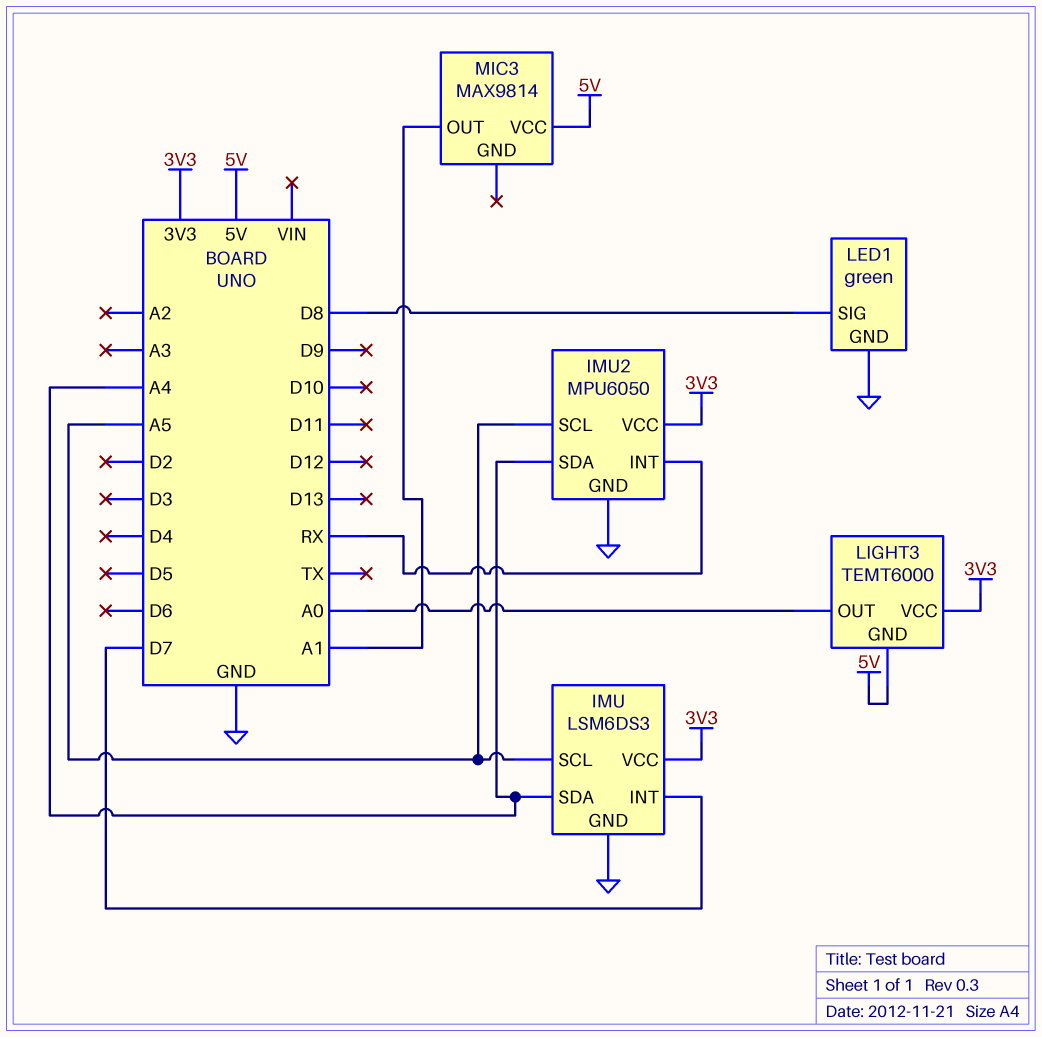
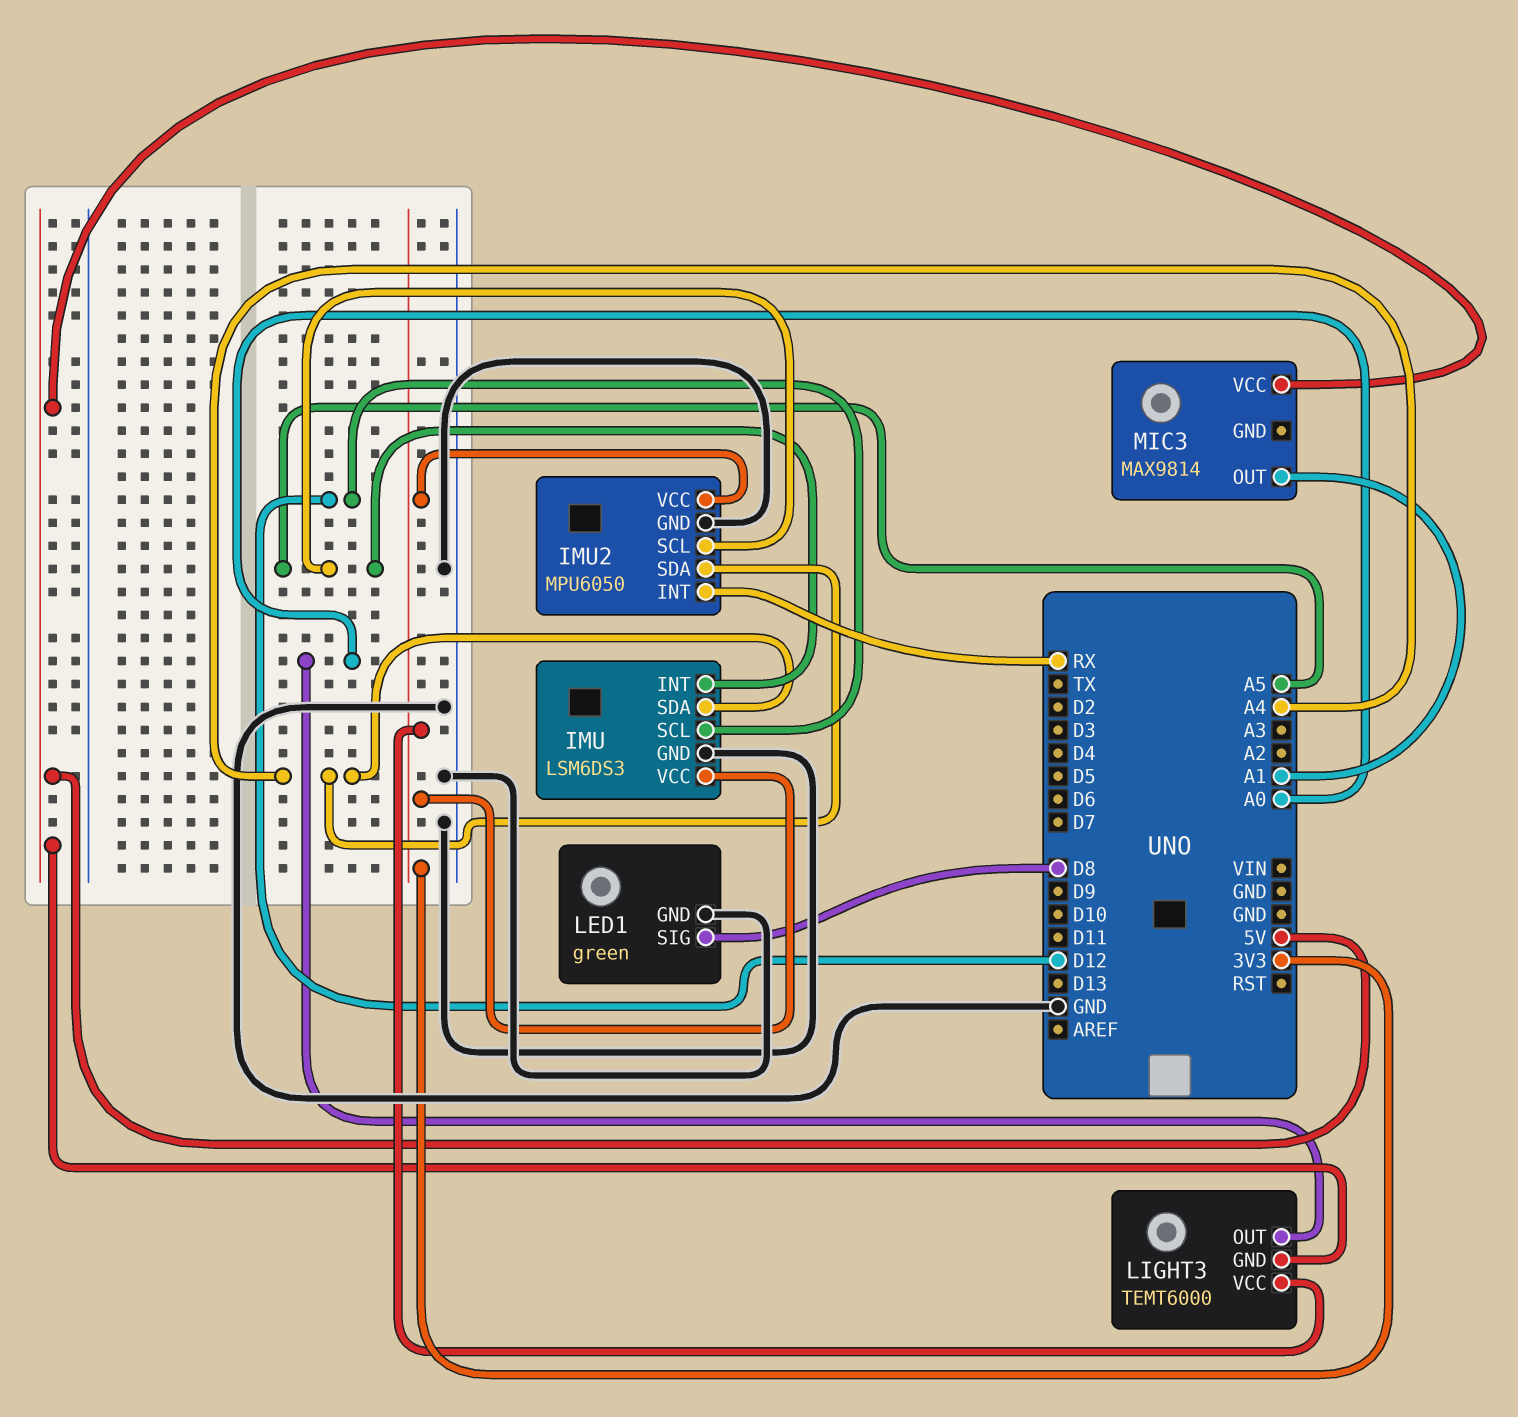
IMU pin INT: D7 -> A5
IMU pin SCL: A5 -> D12

